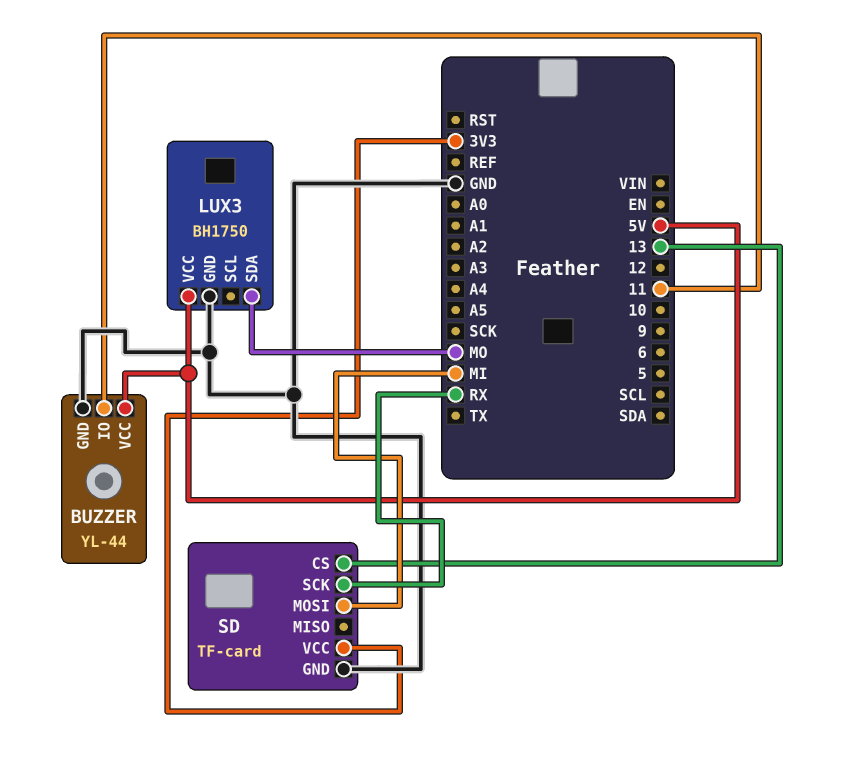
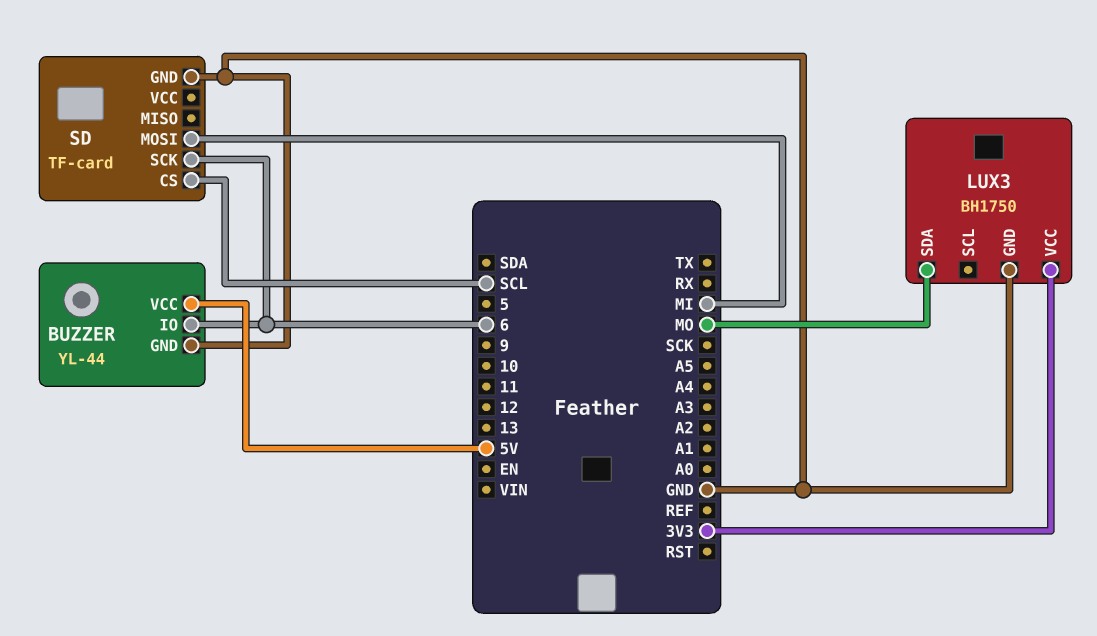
BUZZER pin IO: 11 -> 6
LUX3 pin VCC: 5V -> 3V3
SD pin CS: 13 -> SCL
SD pin SCK: RX -> 6
SD pin VCC: 3V3 -> none

